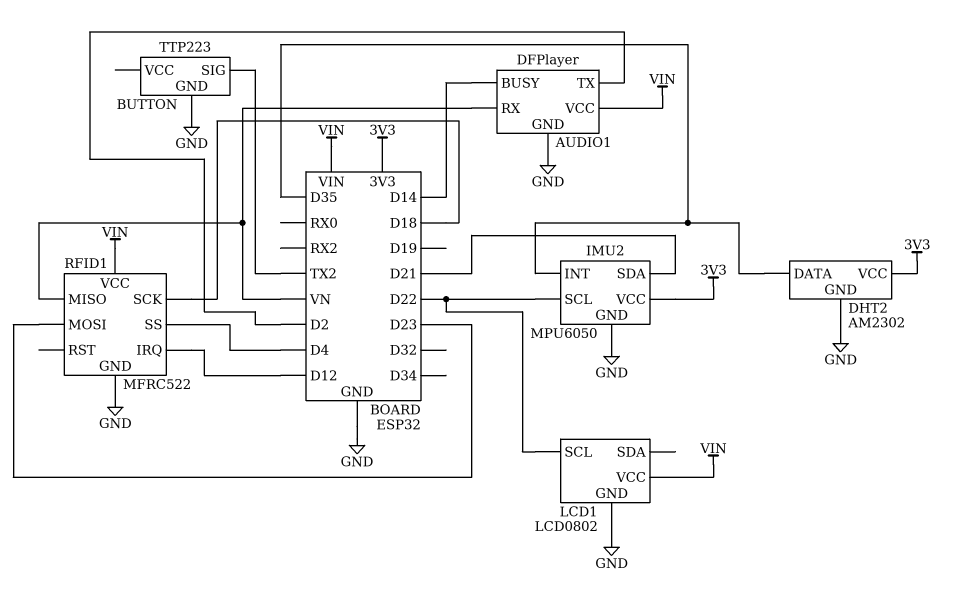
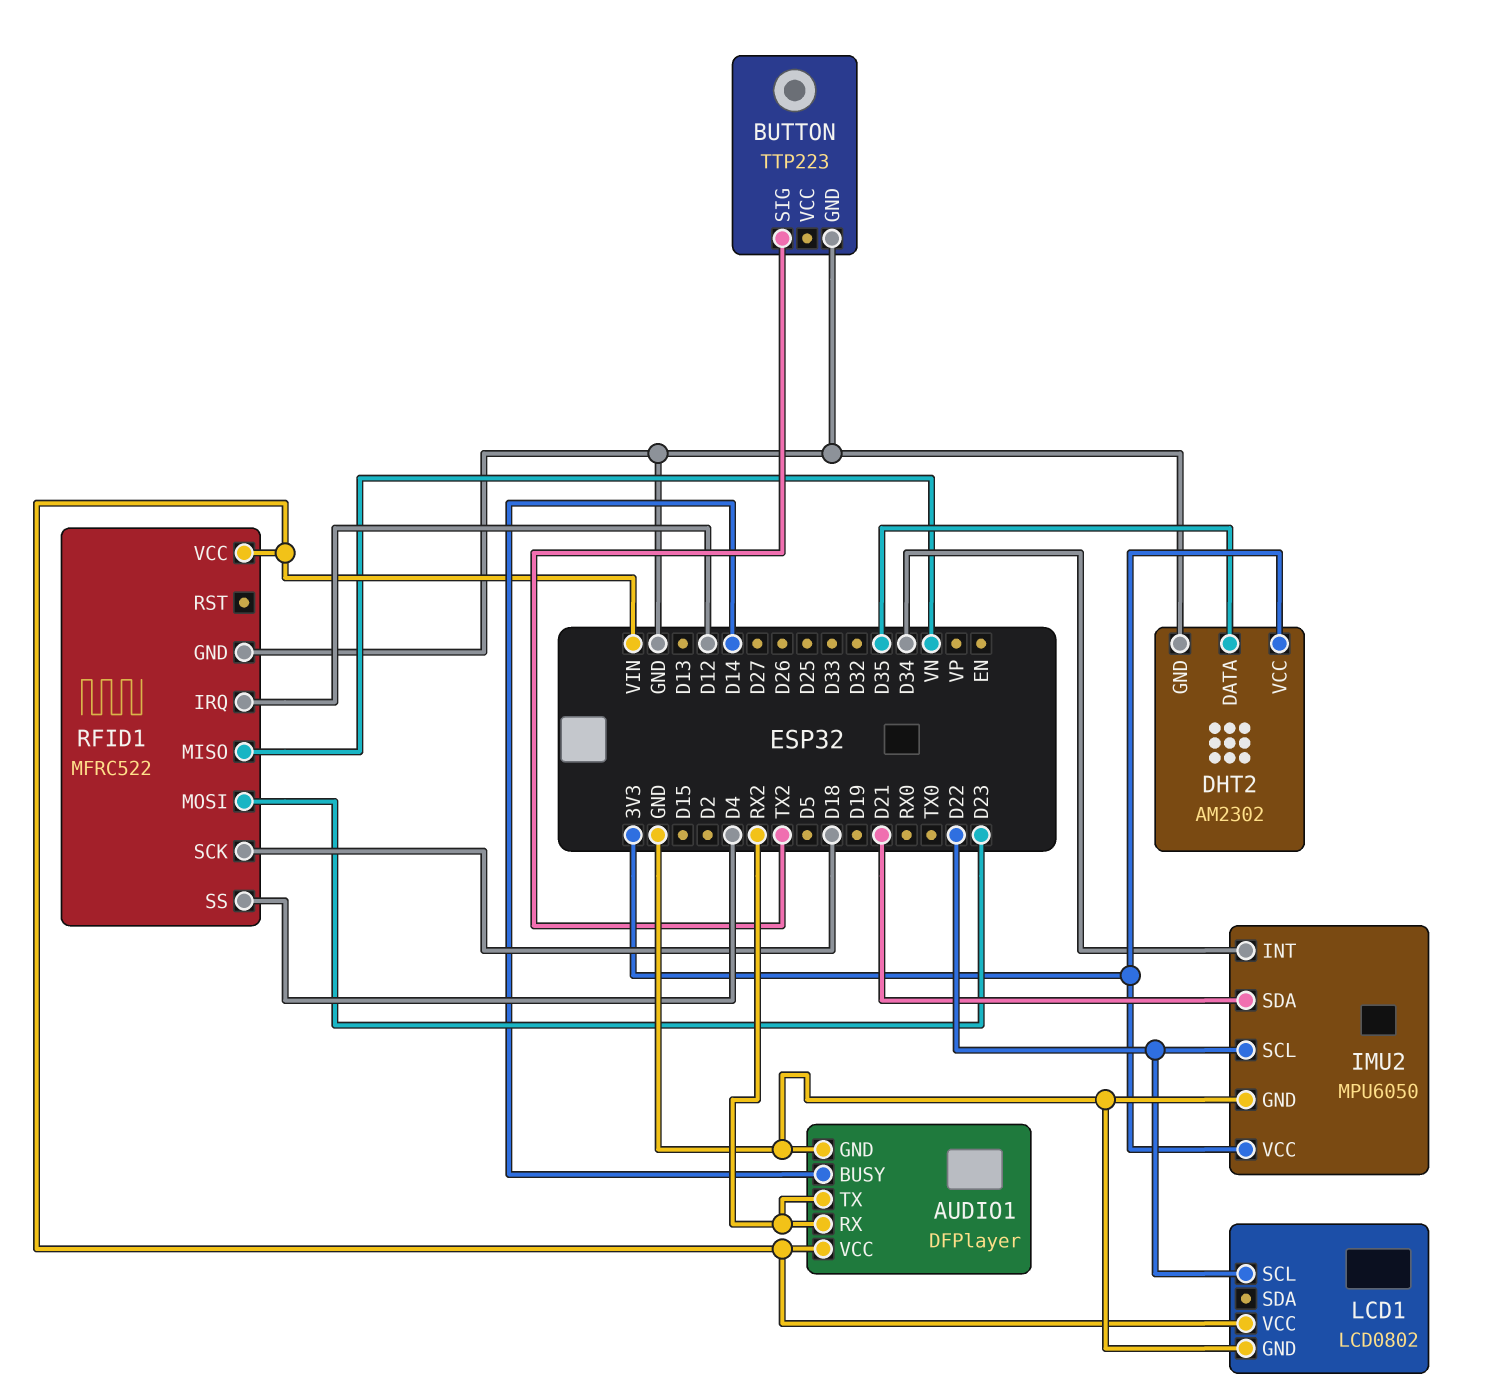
AUDIO1 pin RX: VN -> RX2
AUDIO1 pin TX: D2 -> RX2
IMU2 pin INT: D35 -> D34

